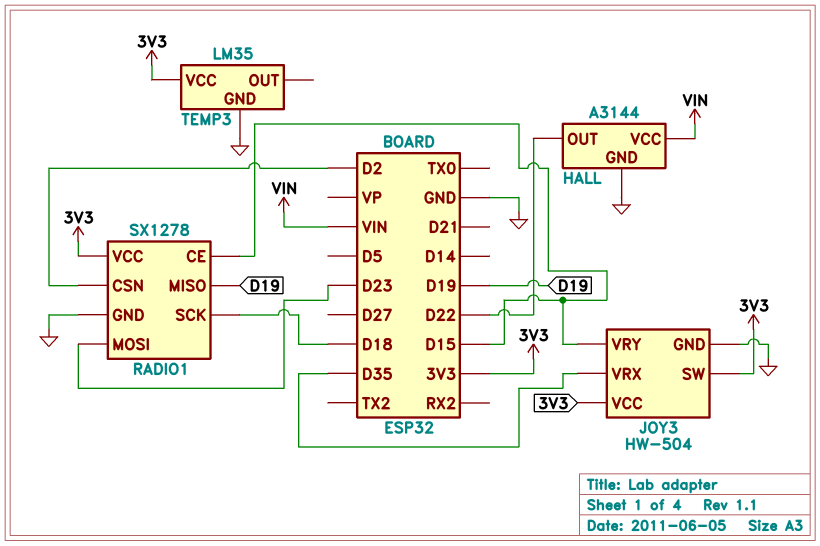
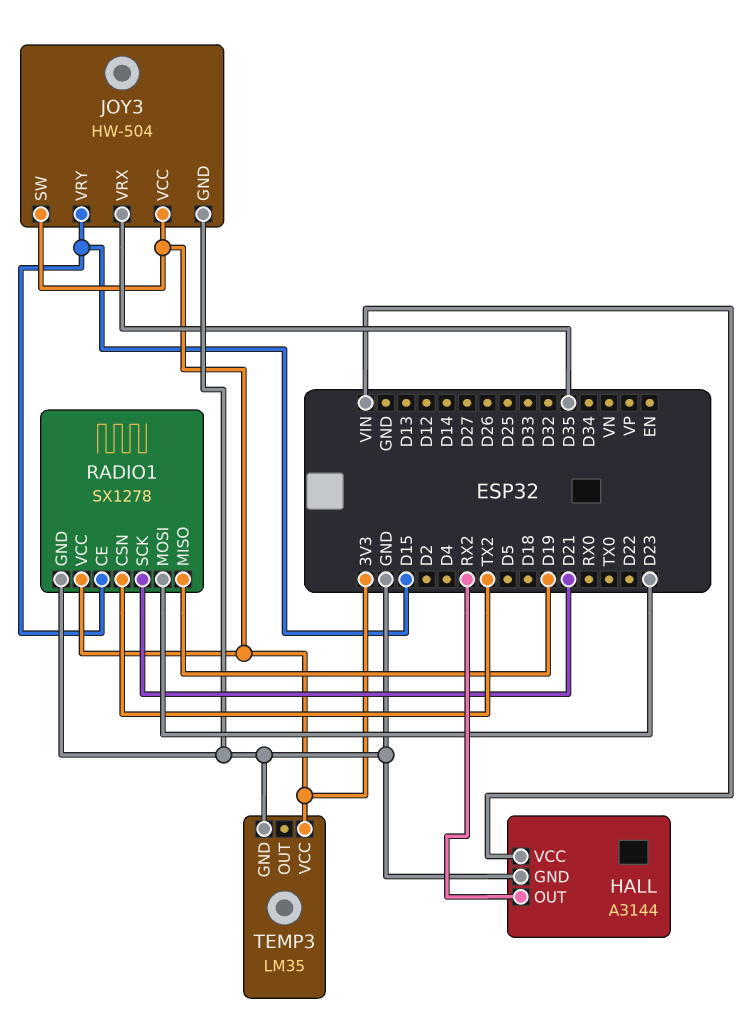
HALL pin OUT: D22 -> RX2
RADIO1 pin CSN: D2 -> TX2
RADIO1 pin SCK: D18 -> D21

